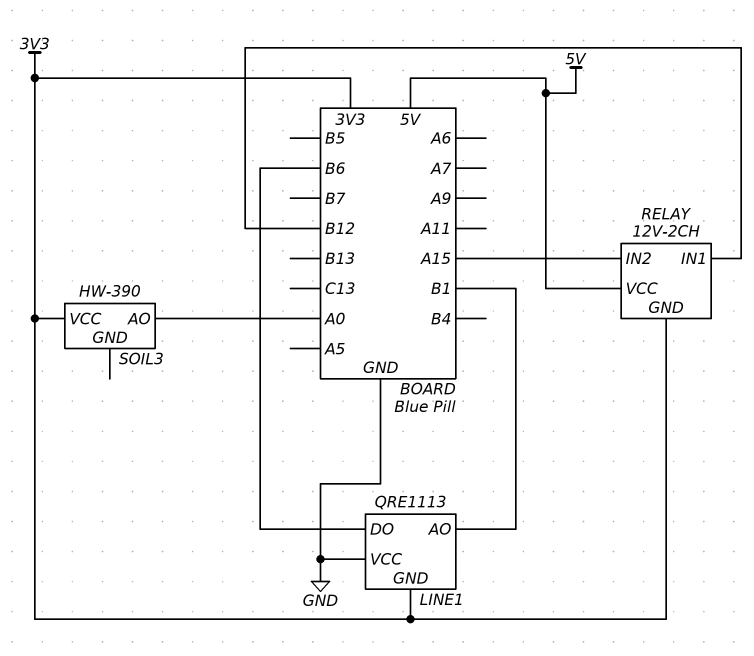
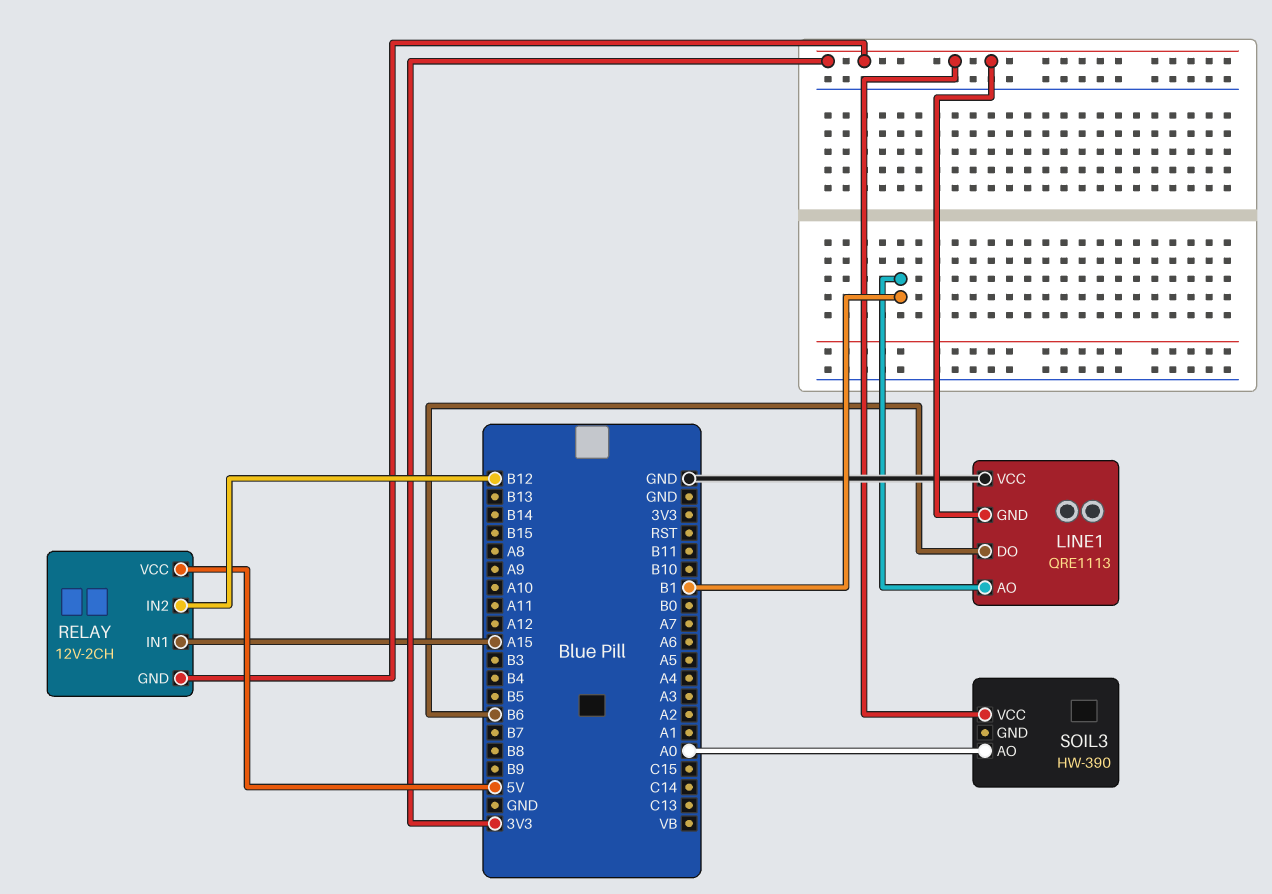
RELAY pin IN1: B12 -> A15
RELAY pin IN2: A15 -> B12

